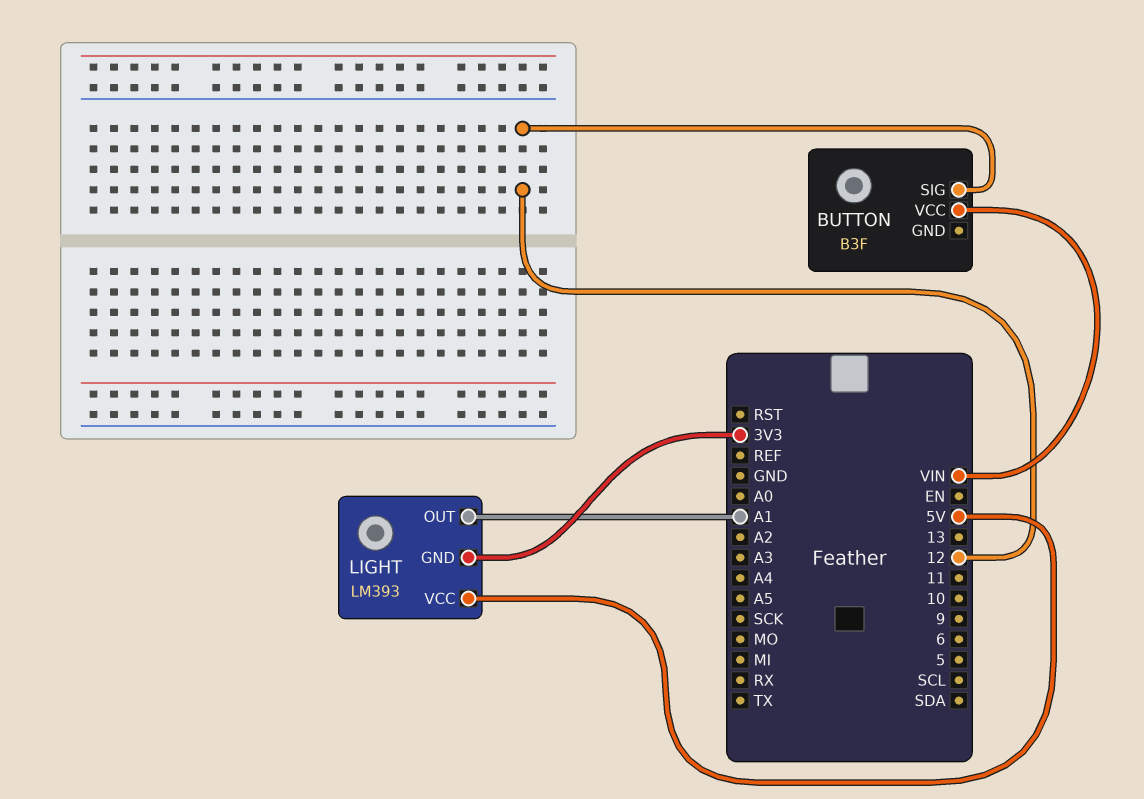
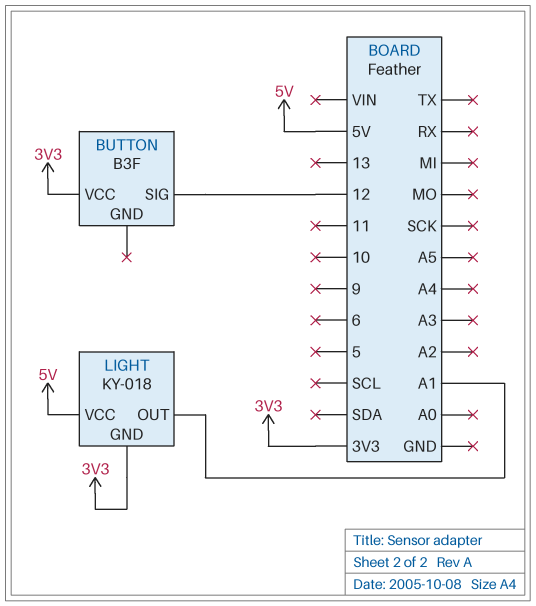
BUTTON pin VCC: VIN -> 3V3
LIGHT: LM393 -> KY-018

